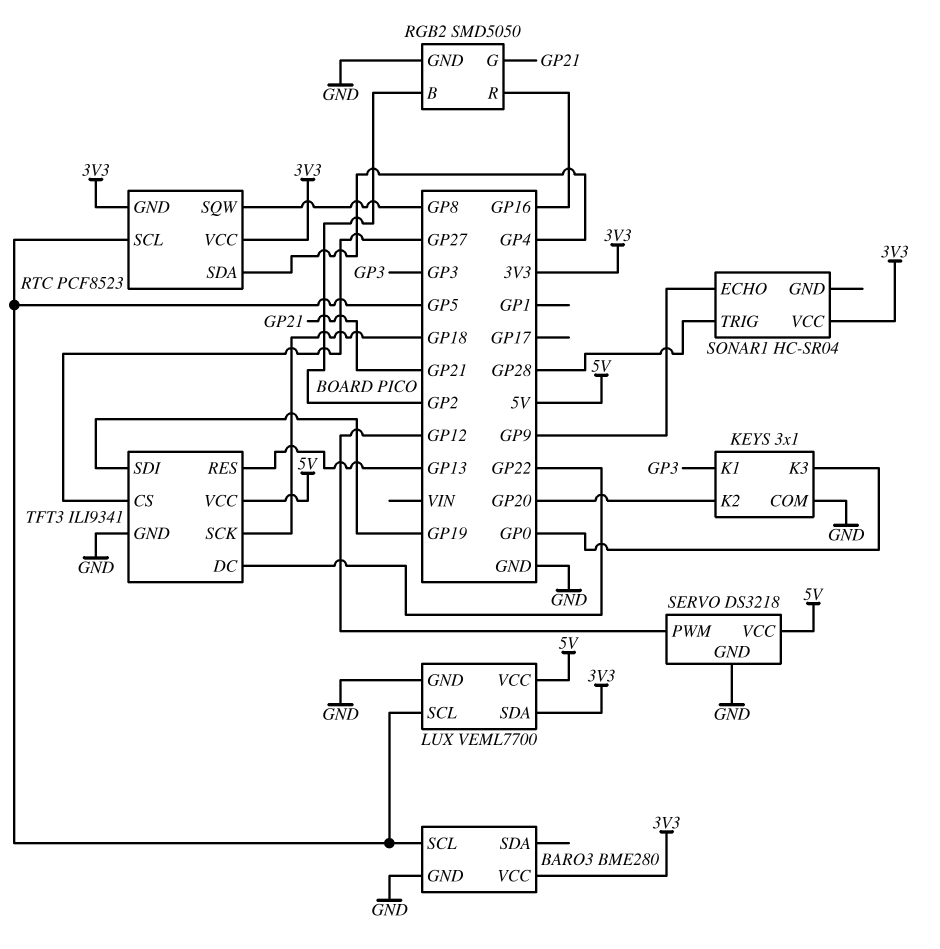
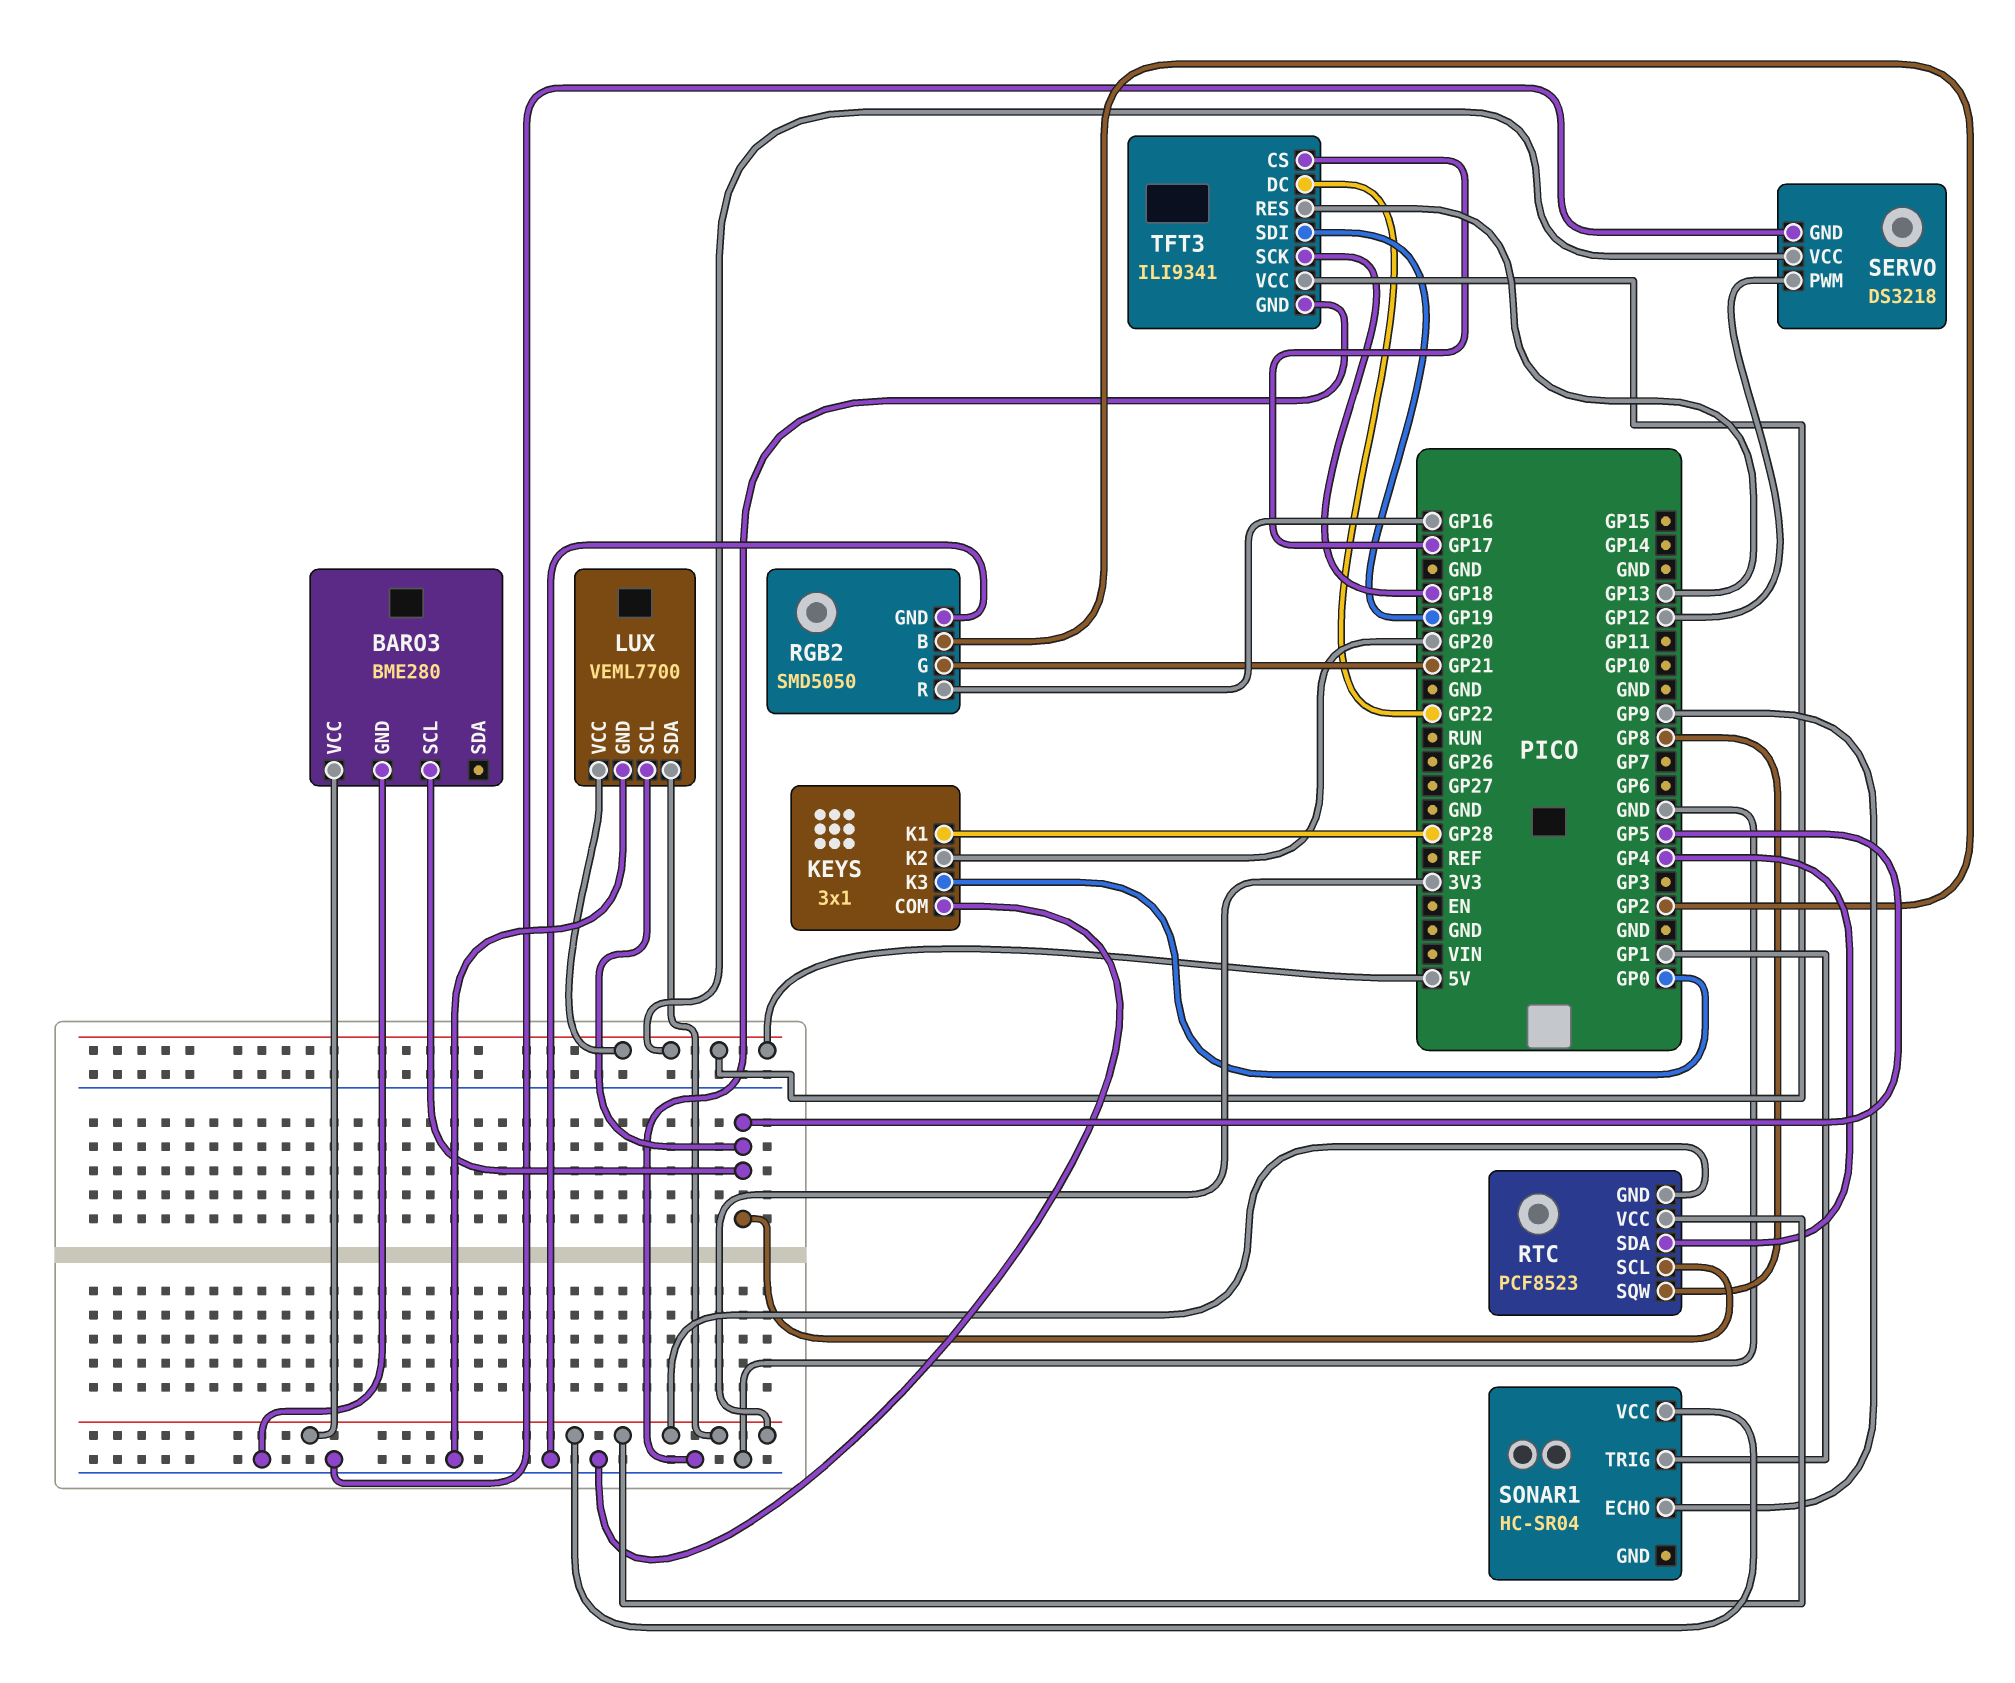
KEYS pin K1: GP3 -> GP28
SONAR1 pin TRIG: GP28 -> GP1
TFT3 pin CS: GP27 -> GP17

